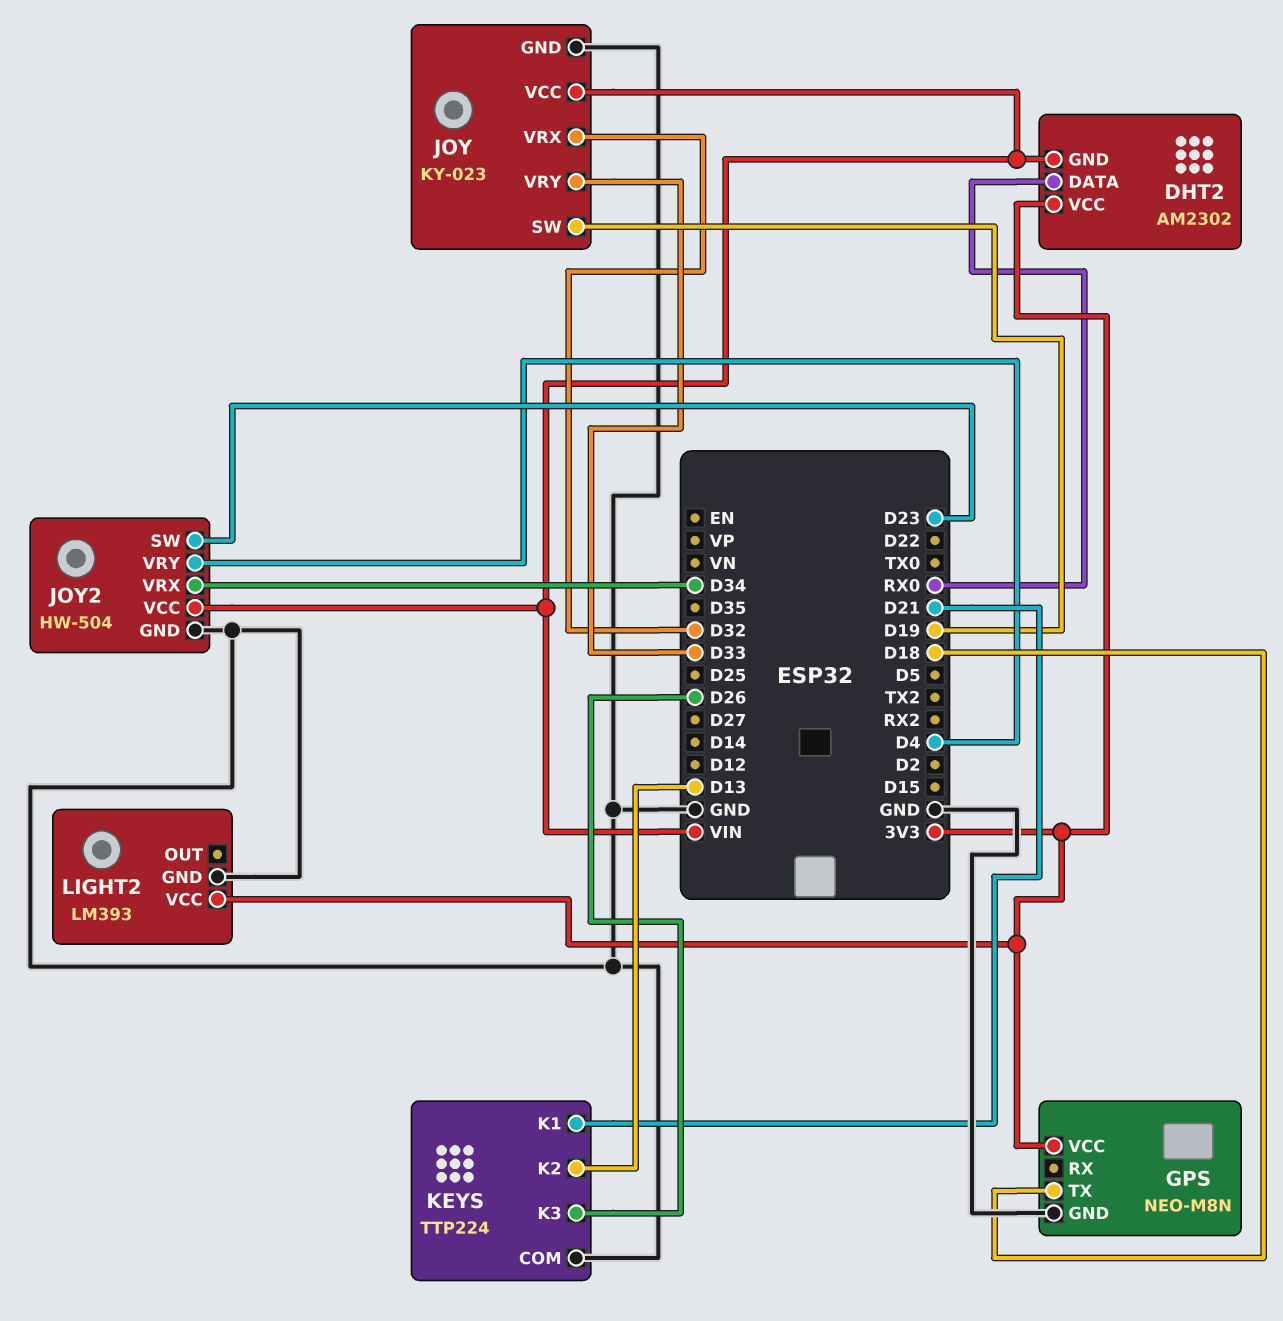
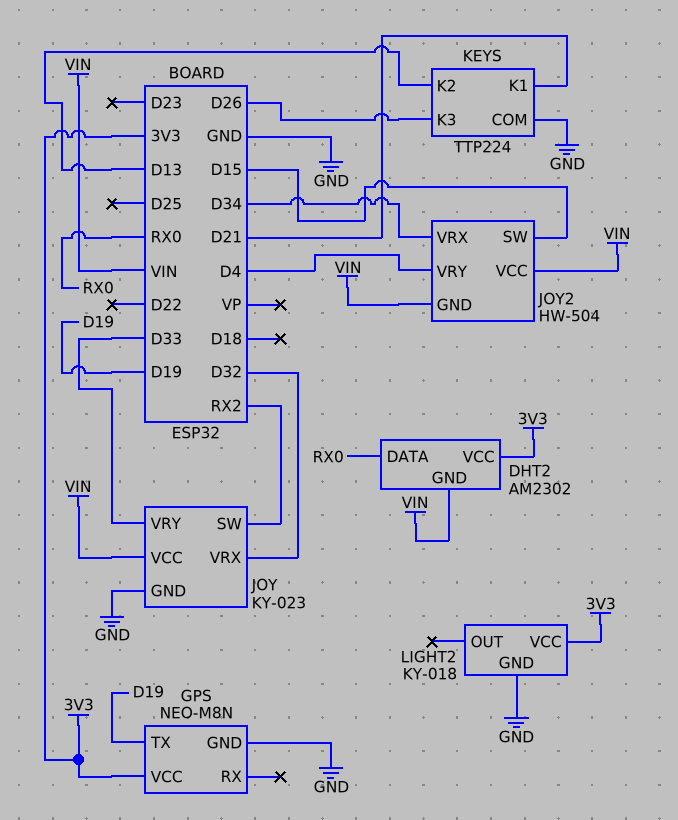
GPS pin TX: D18 -> D19
JOY pin SW: D19 -> RX2
JOY2 pin GND: GND -> VIN
JOY2 pin SW: D23 -> D15
LIGHT2: LM393 -> KY-018

